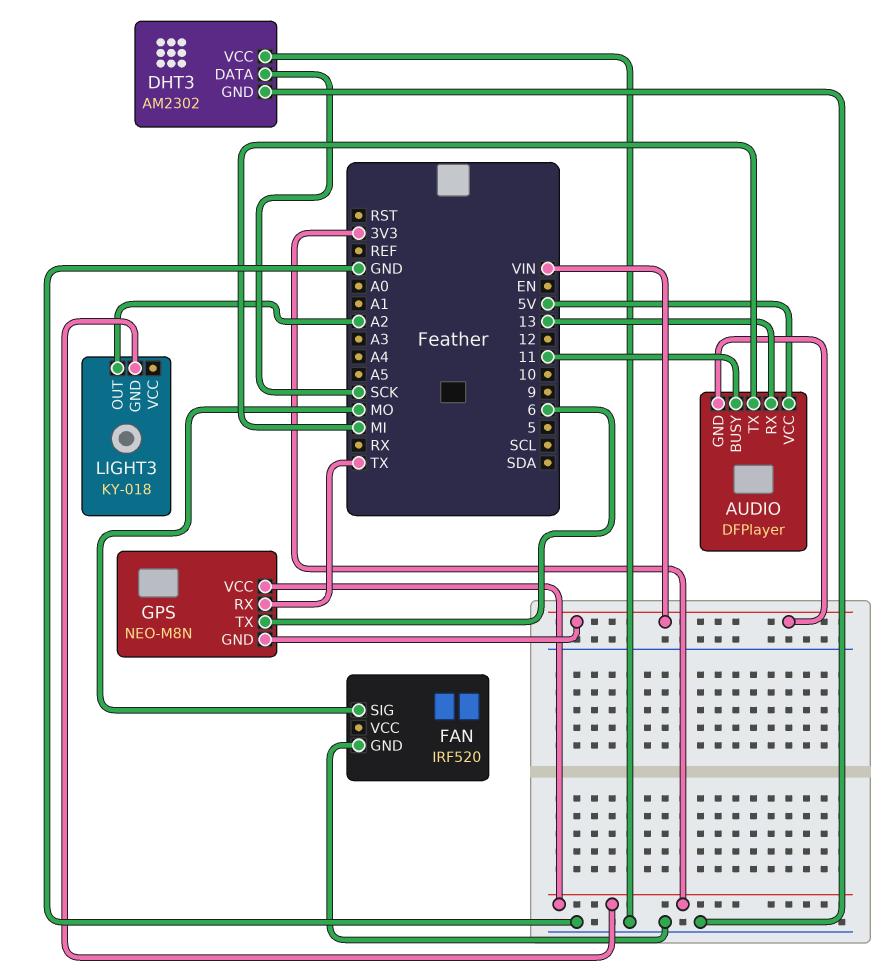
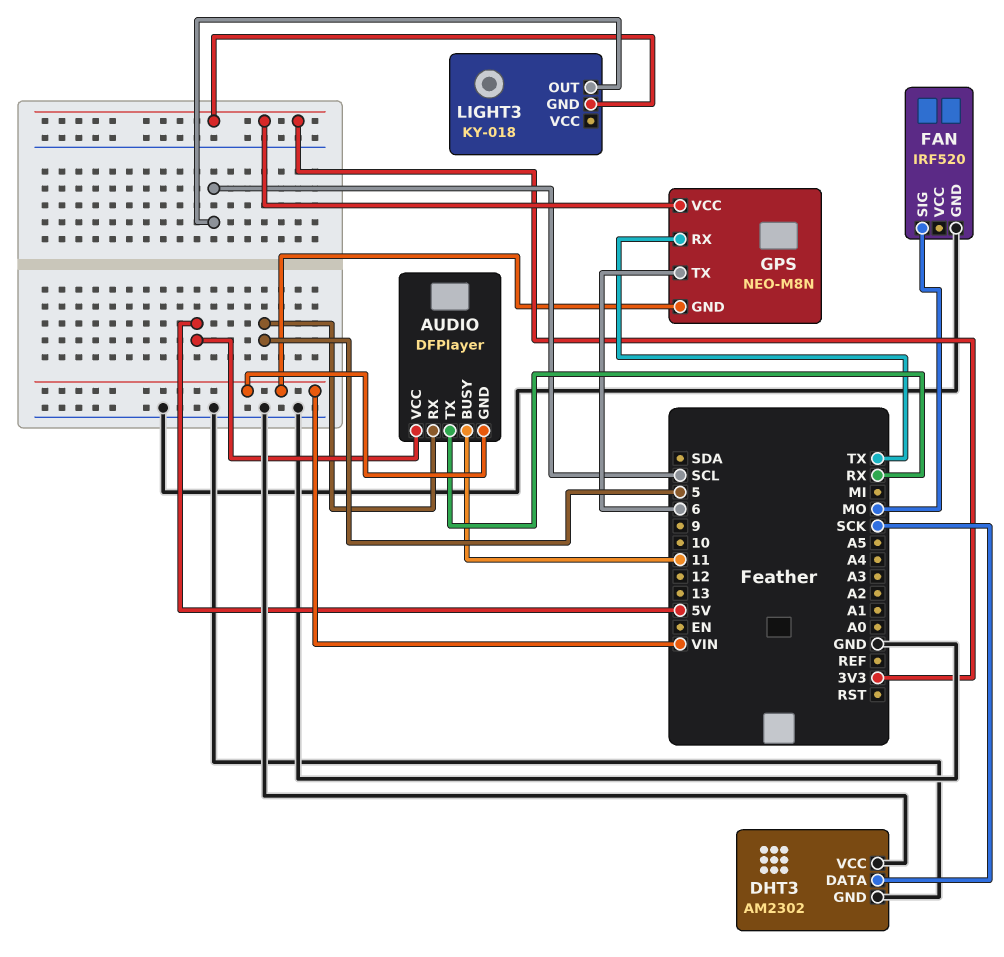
AUDIO pin RX: 13 -> 5
AUDIO pin TX: MI -> RX
LIGHT3 pin OUT: A2 -> SCL

